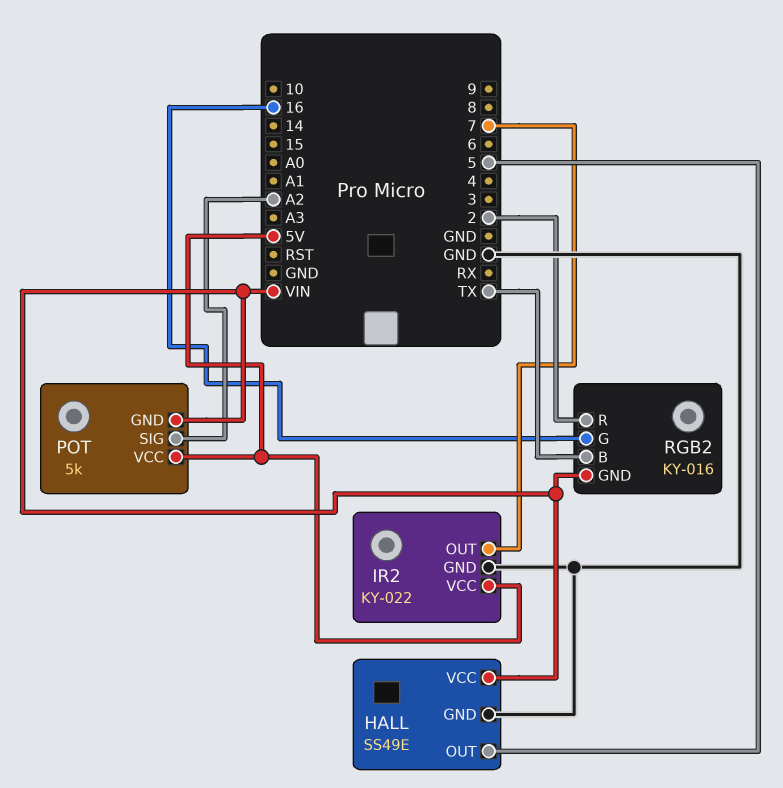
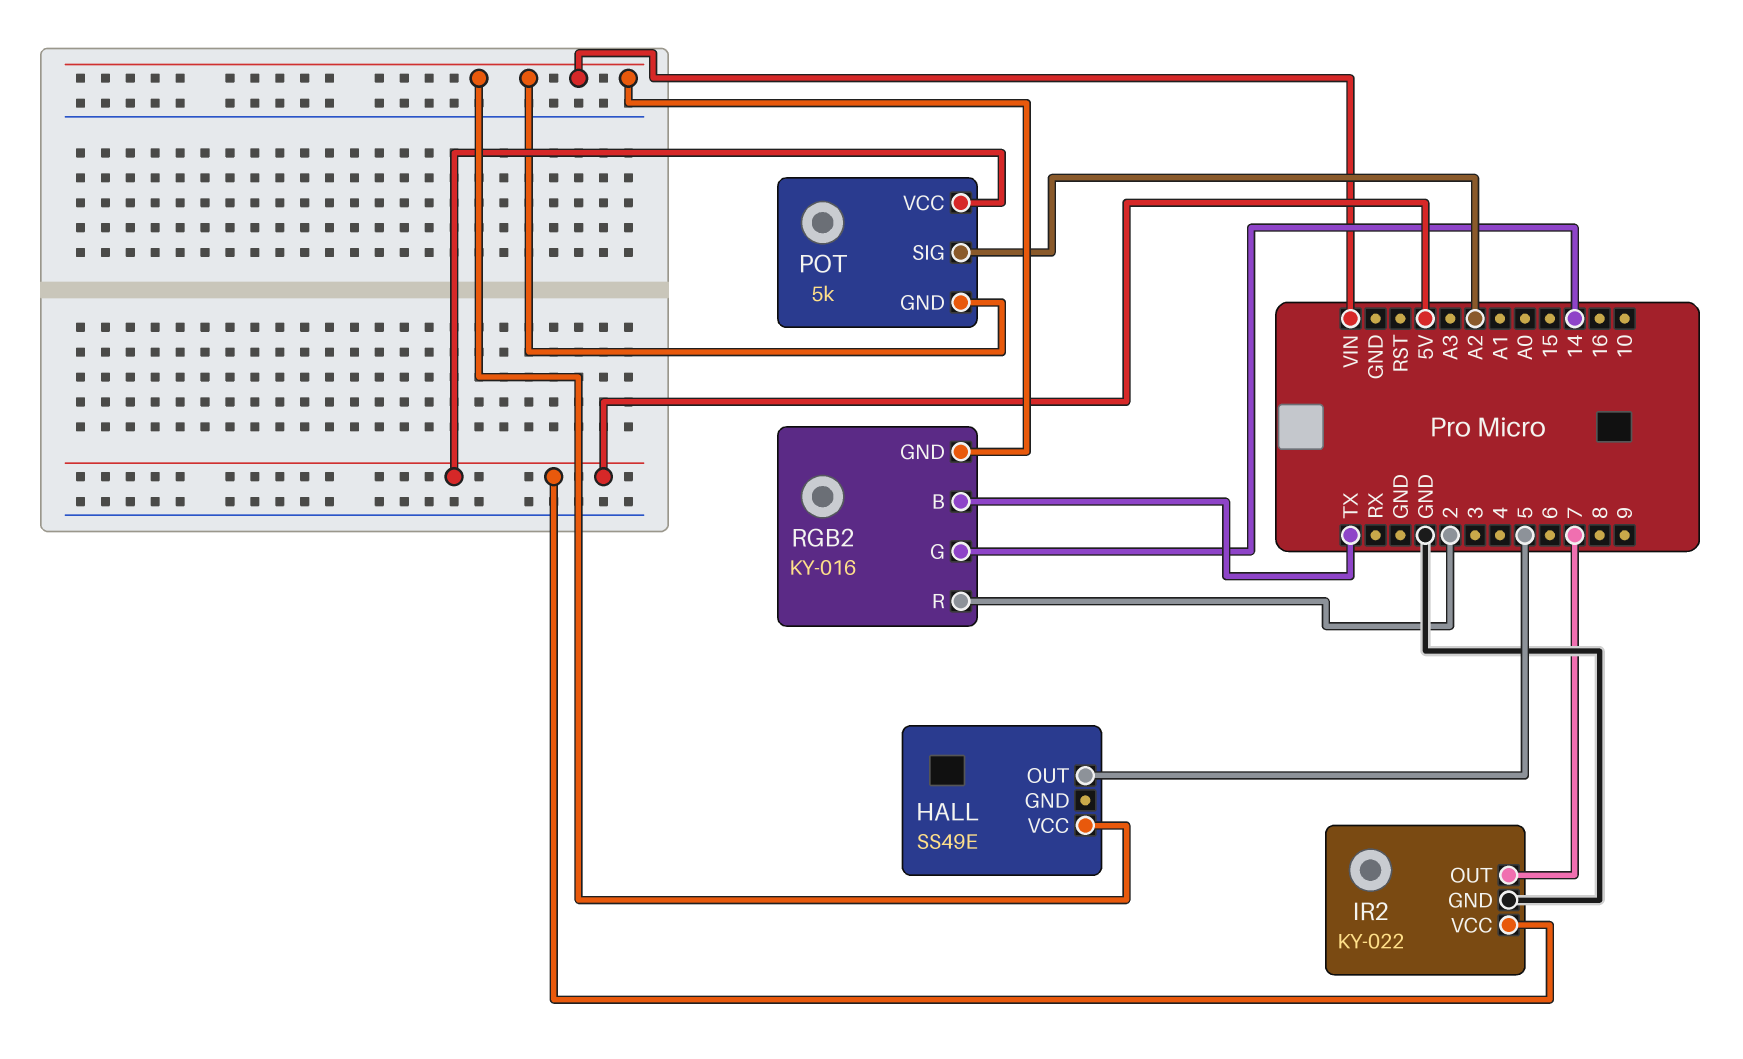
HALL pin GND: GND -> none
RGB2 pin G: 16 -> 14

